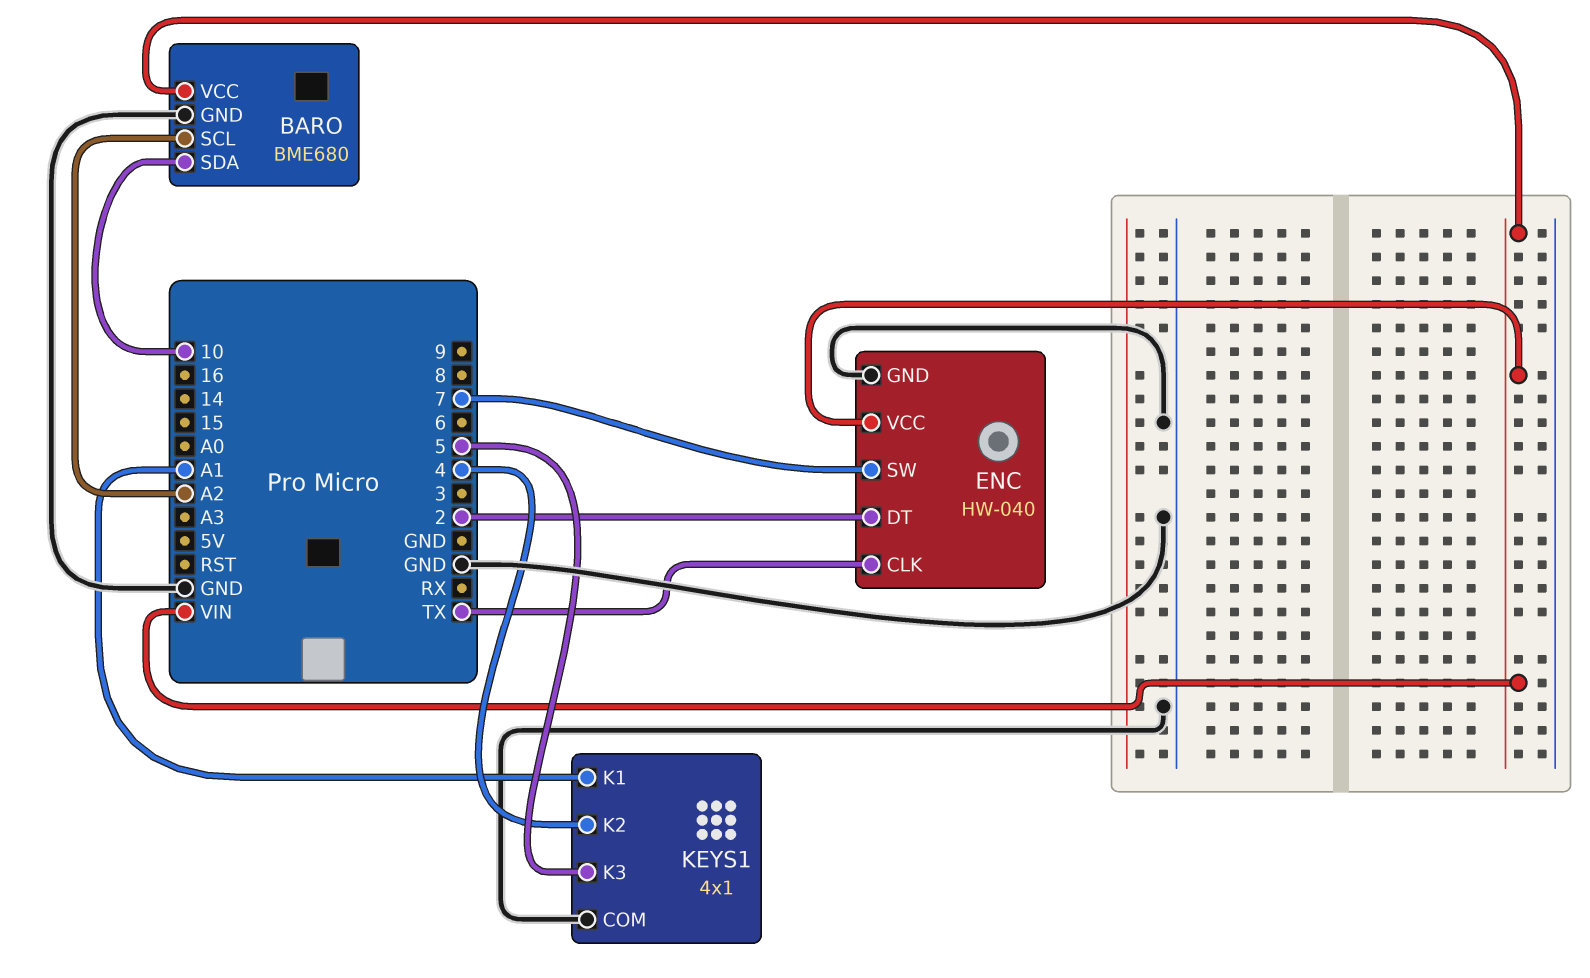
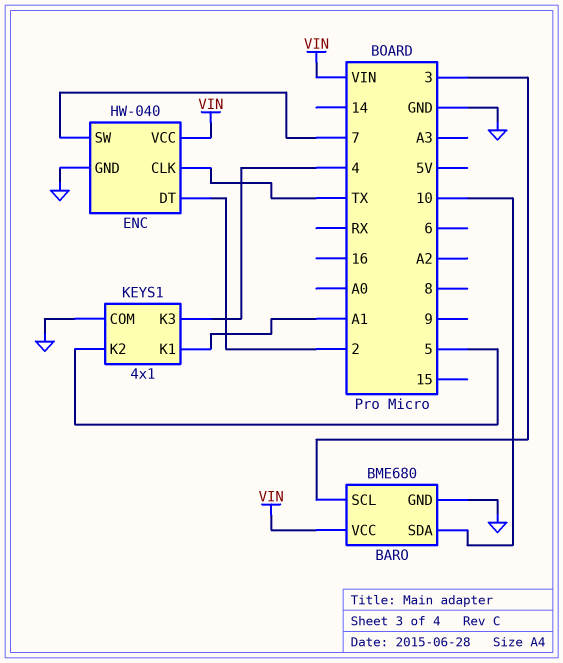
BARO pin SCL: A2 -> 3
KEYS1 pin K2: 4 -> 5
KEYS1 pin K3: 5 -> 4

